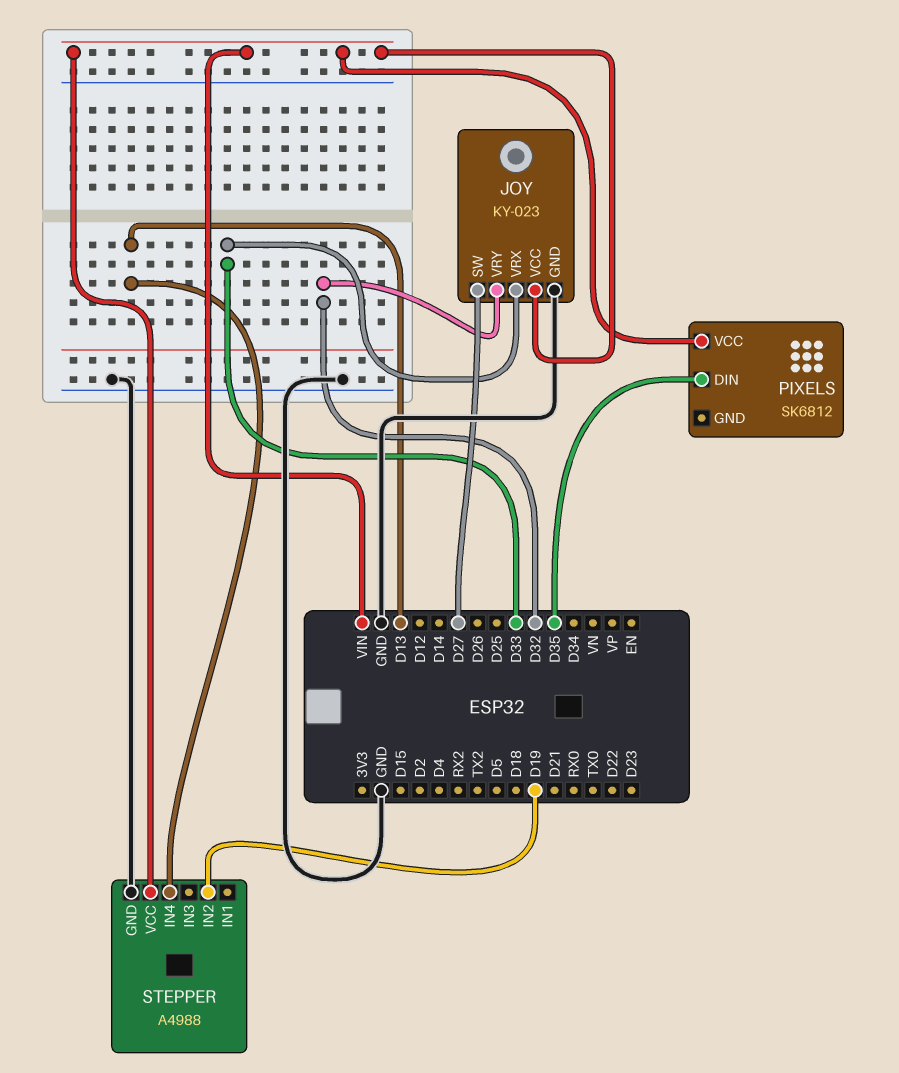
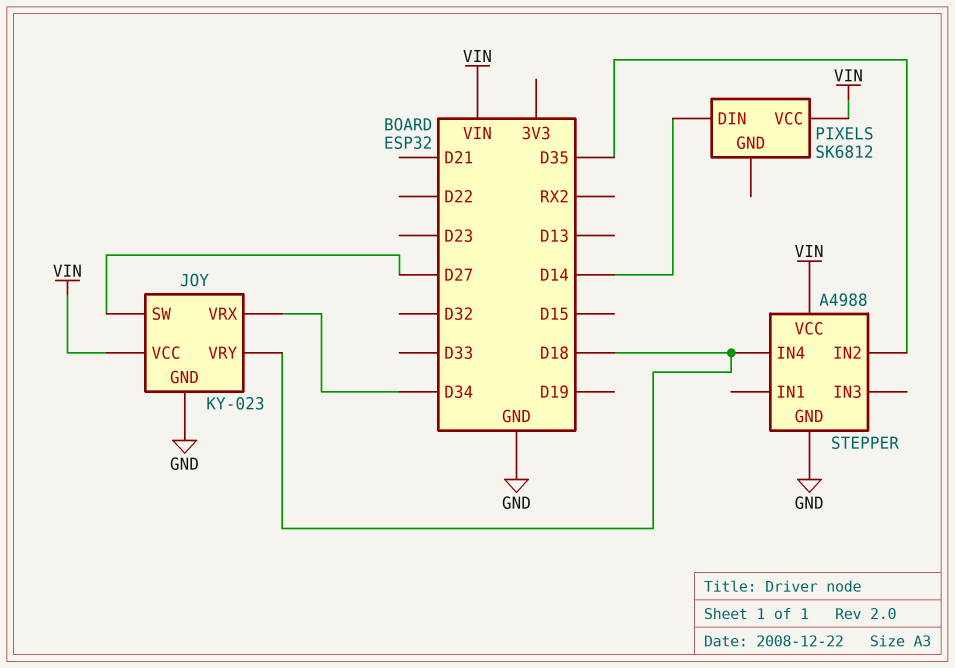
JOY pin VRX: D33 -> D34
JOY pin VRY: D32 -> D18
PIXELS pin DIN: D35 -> D14
STEPPER pin IN2: D19 -> D35
STEPPER pin IN4: D13 -> D18

